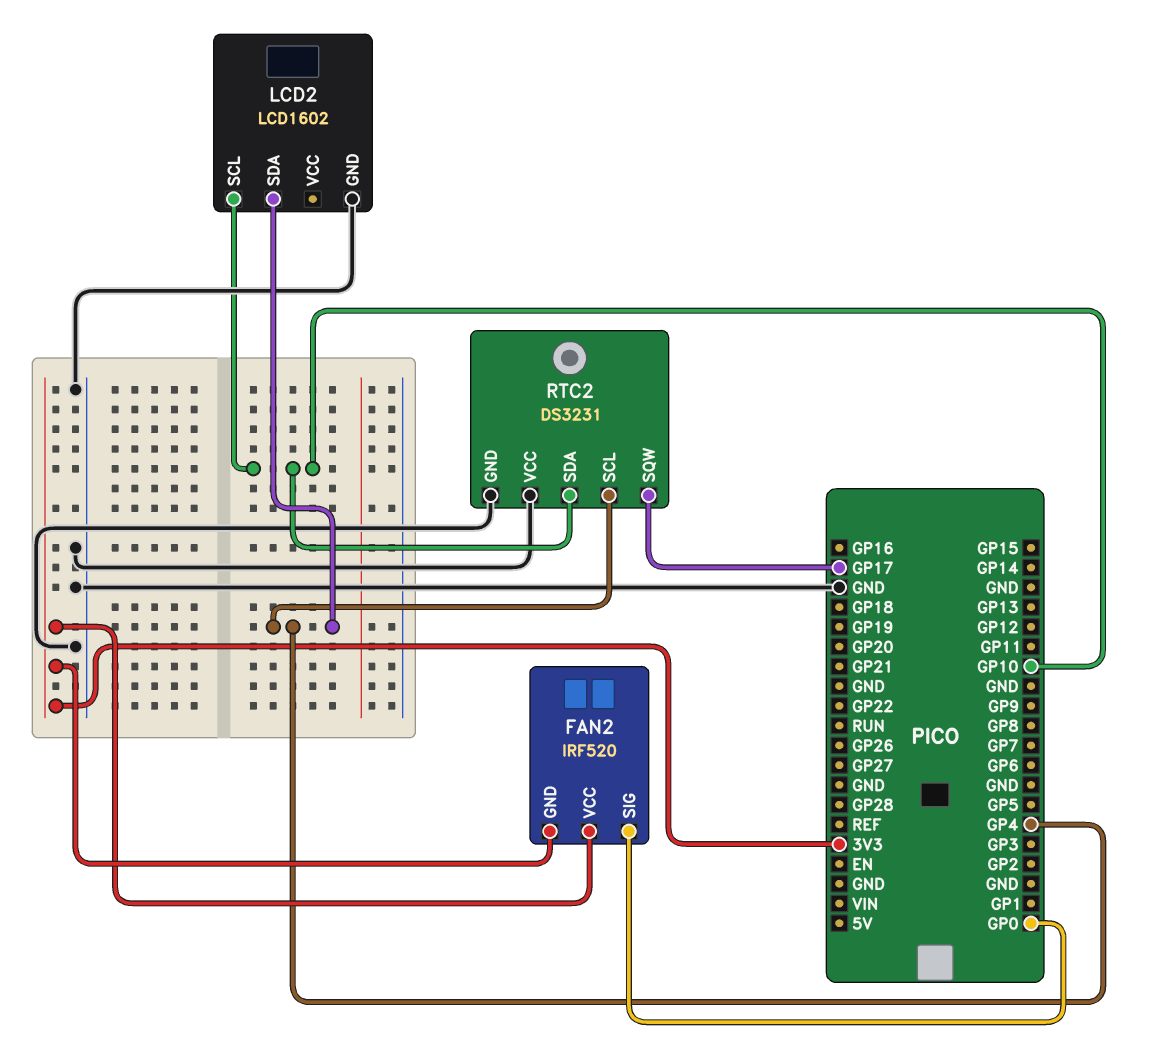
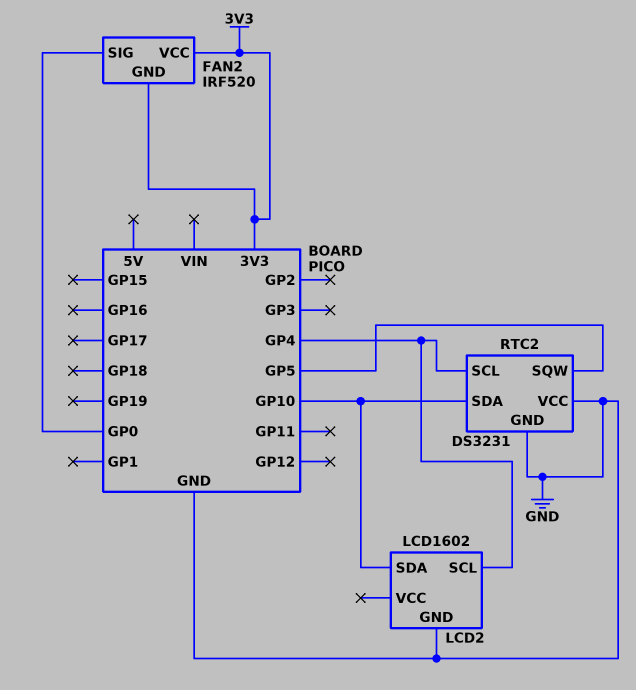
LCD2 pin SCL: GP10 -> GP4
LCD2 pin SDA: GP4 -> GP10
RTC2 pin SQW: GP17 -> GP5

